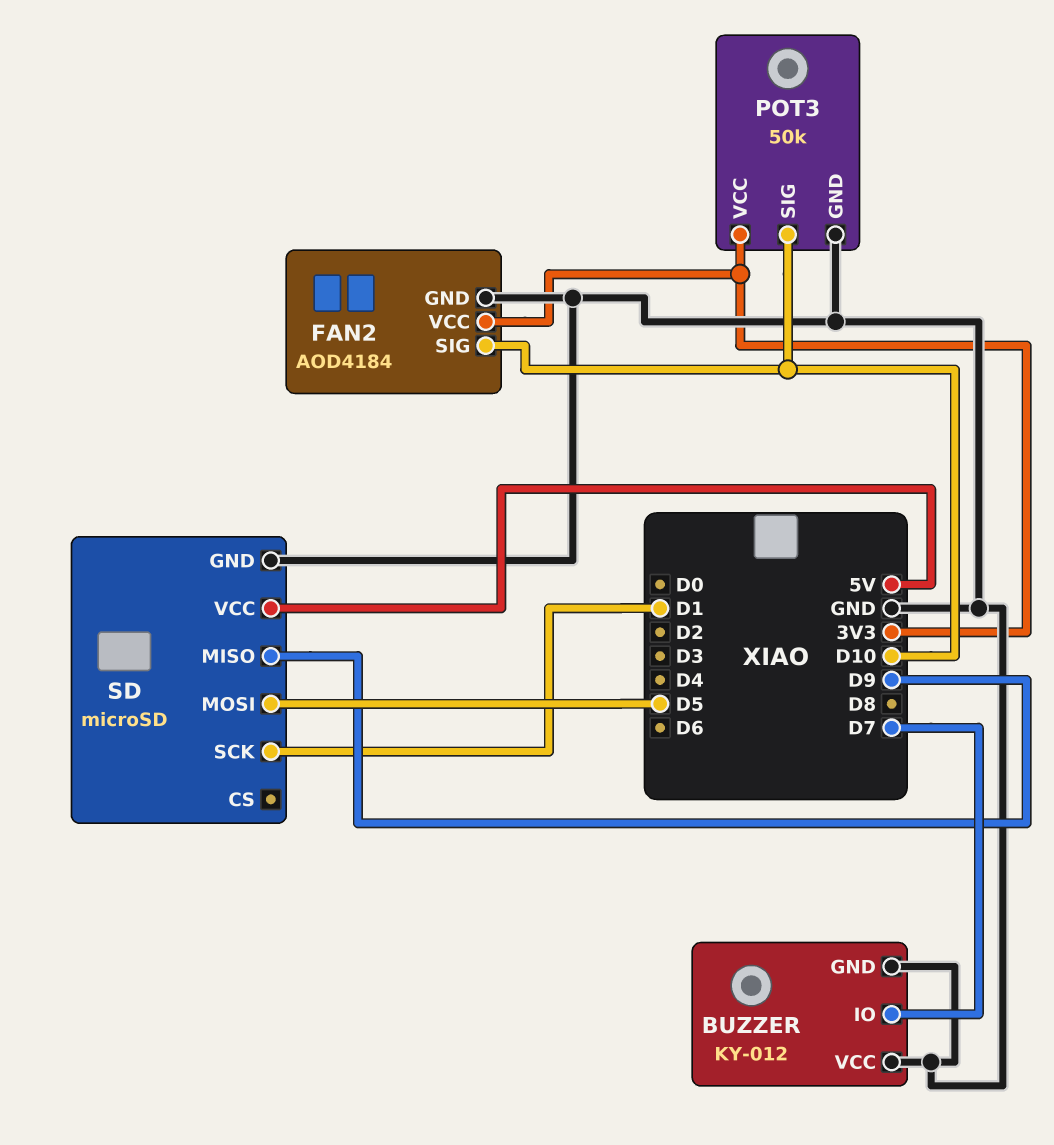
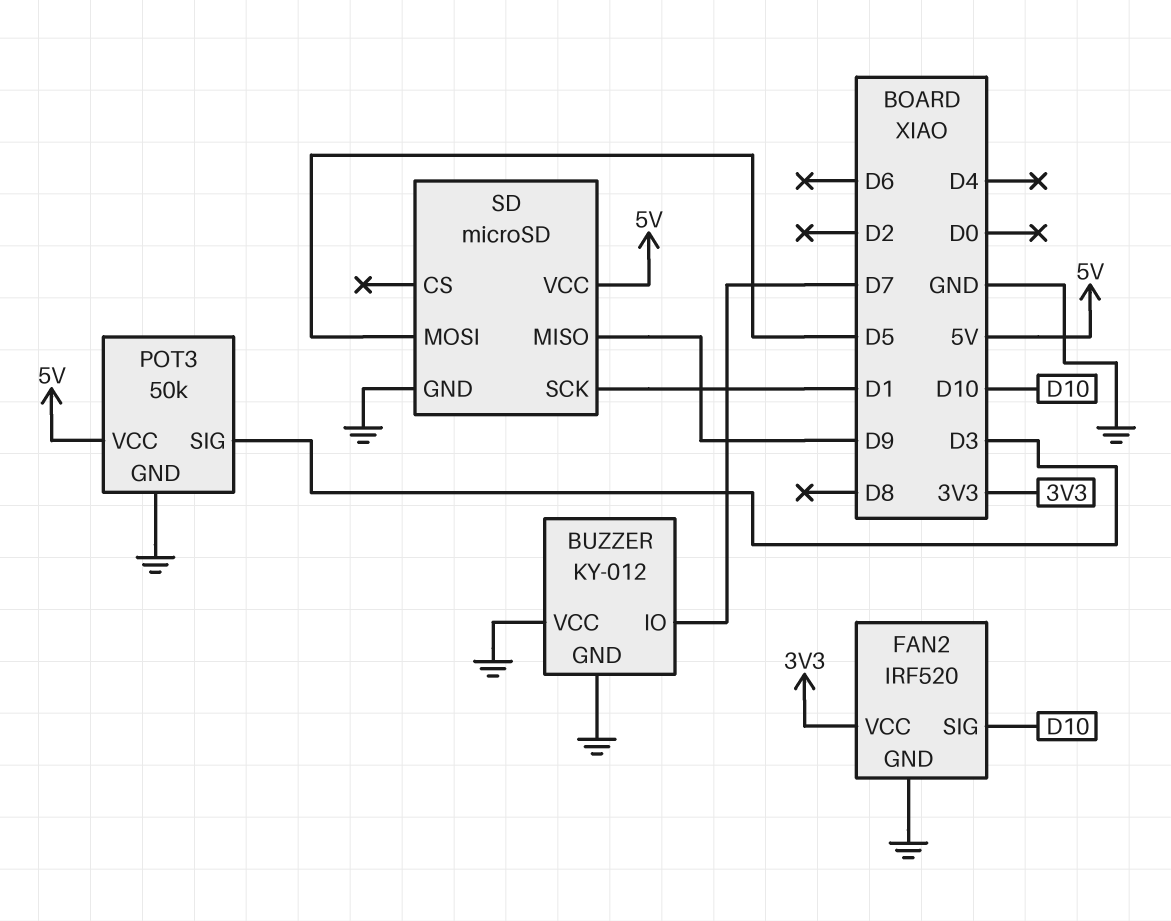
FAN2: AOD4184 -> IRF520
POT3 pin SIG: D10 -> D3
POT3 pin VCC: 3V3 -> 5V

